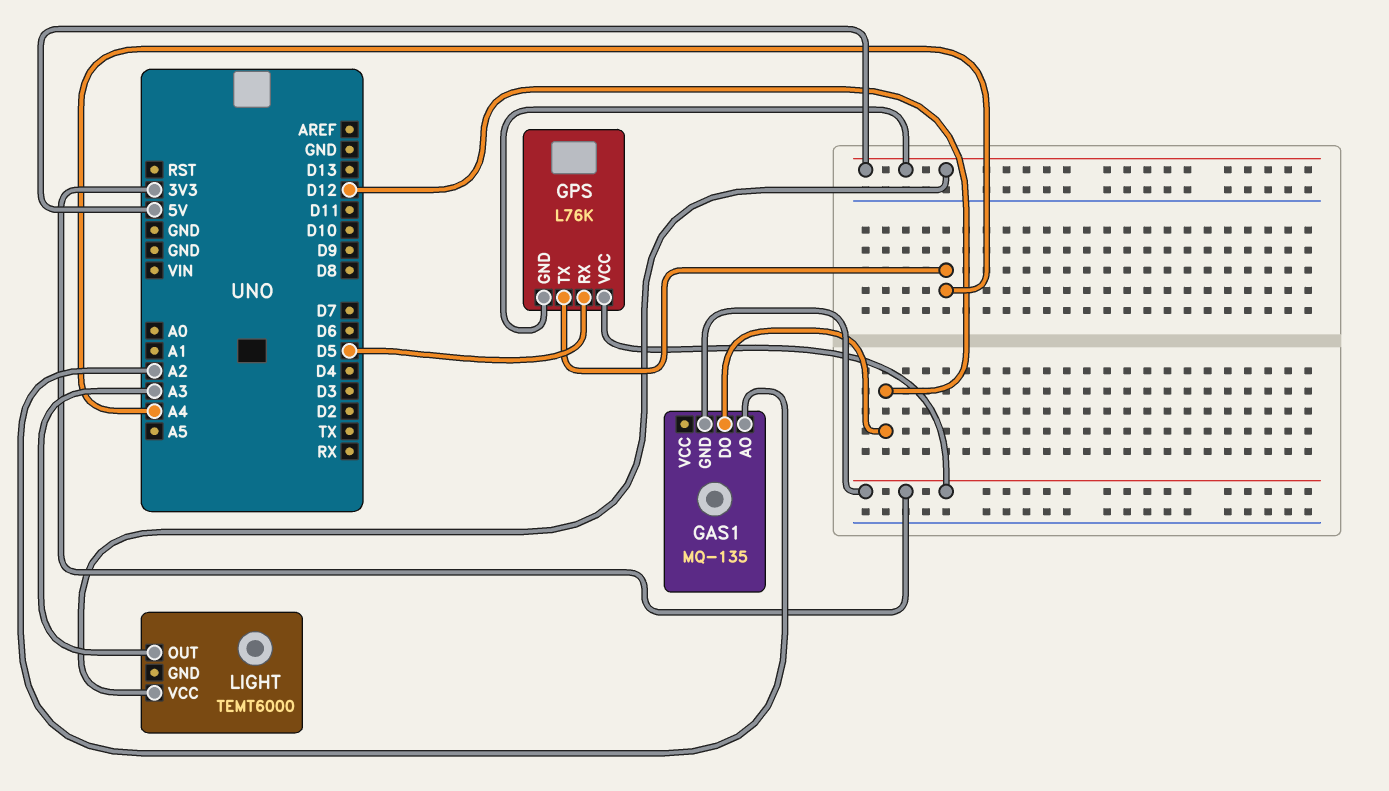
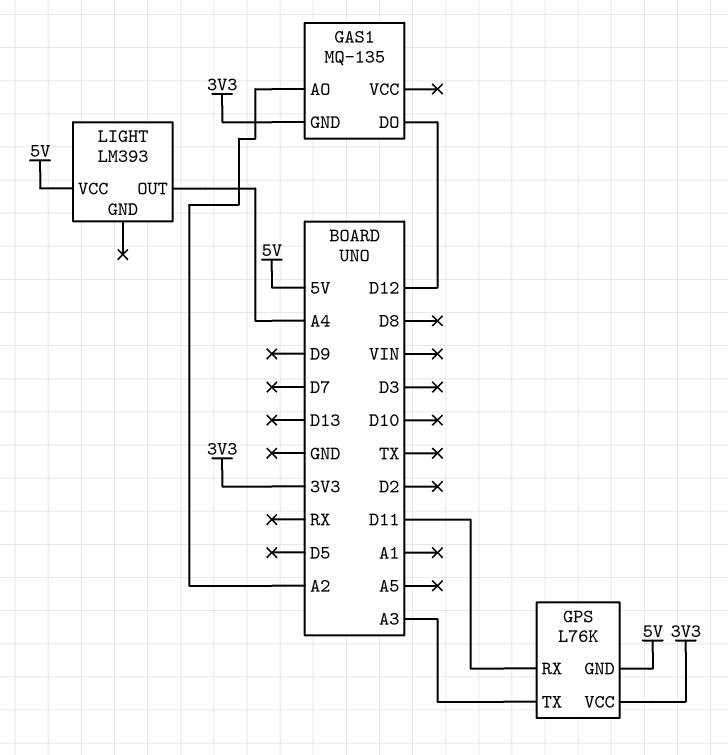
GPS pin RX: D5 -> D11
GPS pin TX: A4 -> A3
LIGHT: TEMT6000 -> LM393
LIGHT pin OUT: A3 -> A4

